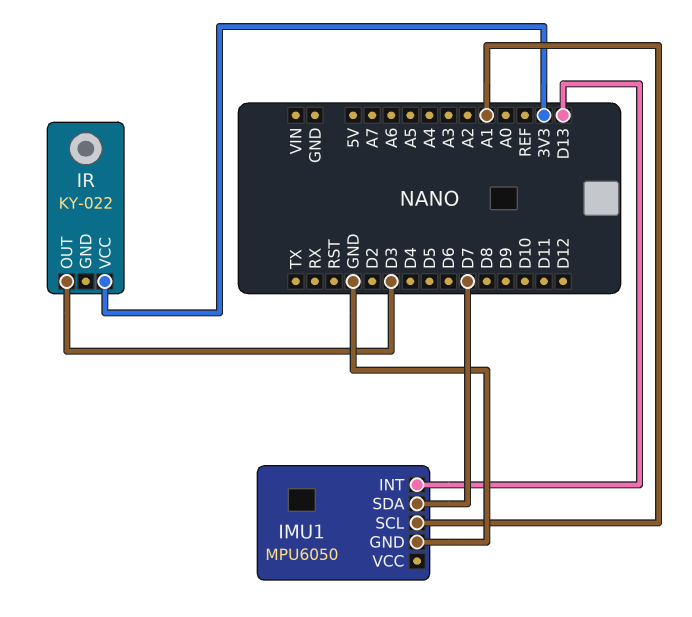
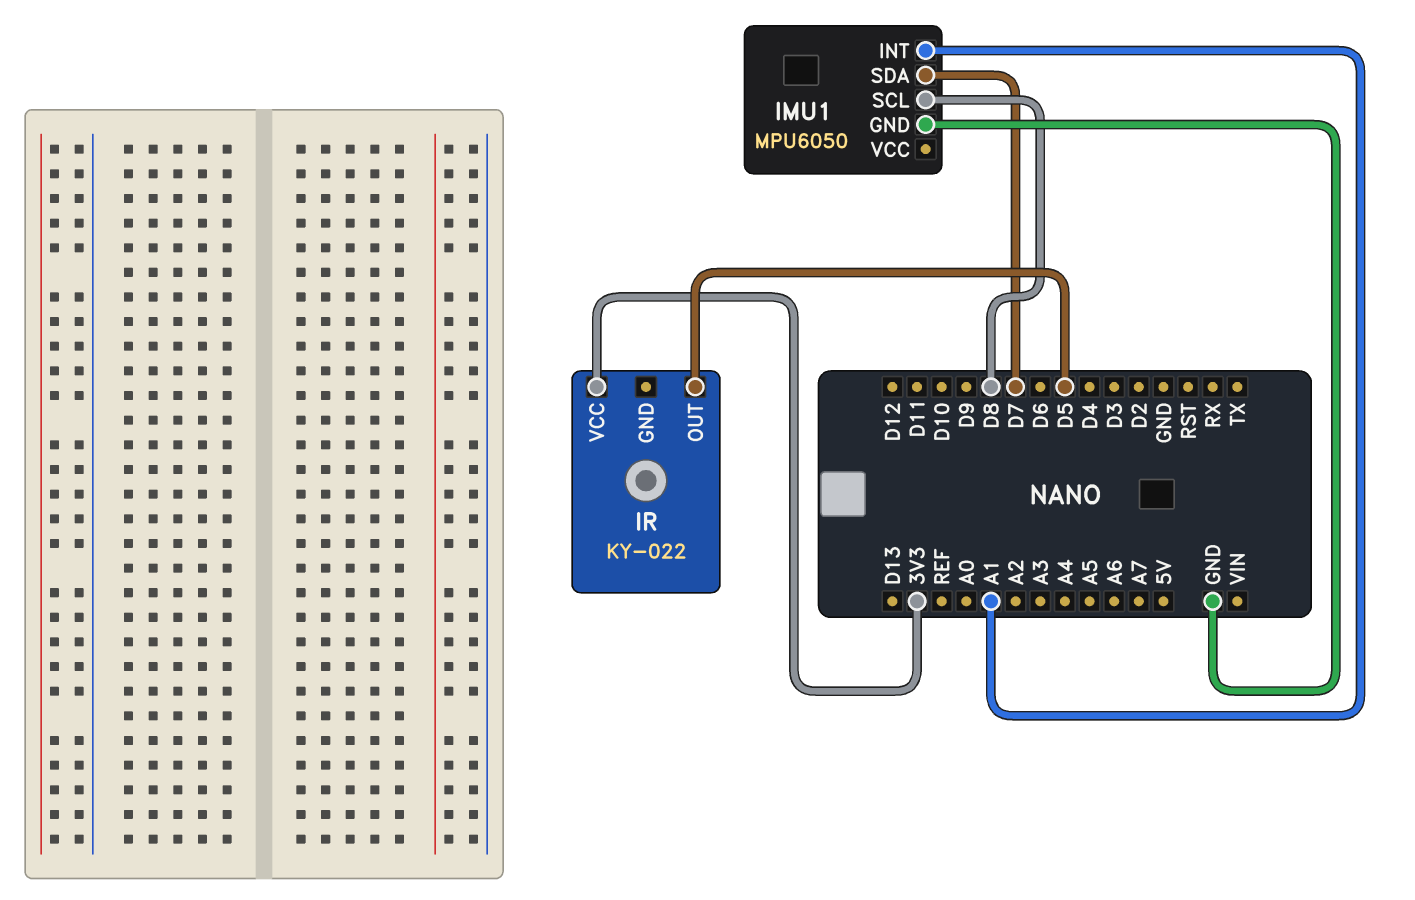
IMU1 pin INT: D13 -> A1
IMU1 pin SCL: A1 -> D8
IR pin OUT: D3 -> D5

